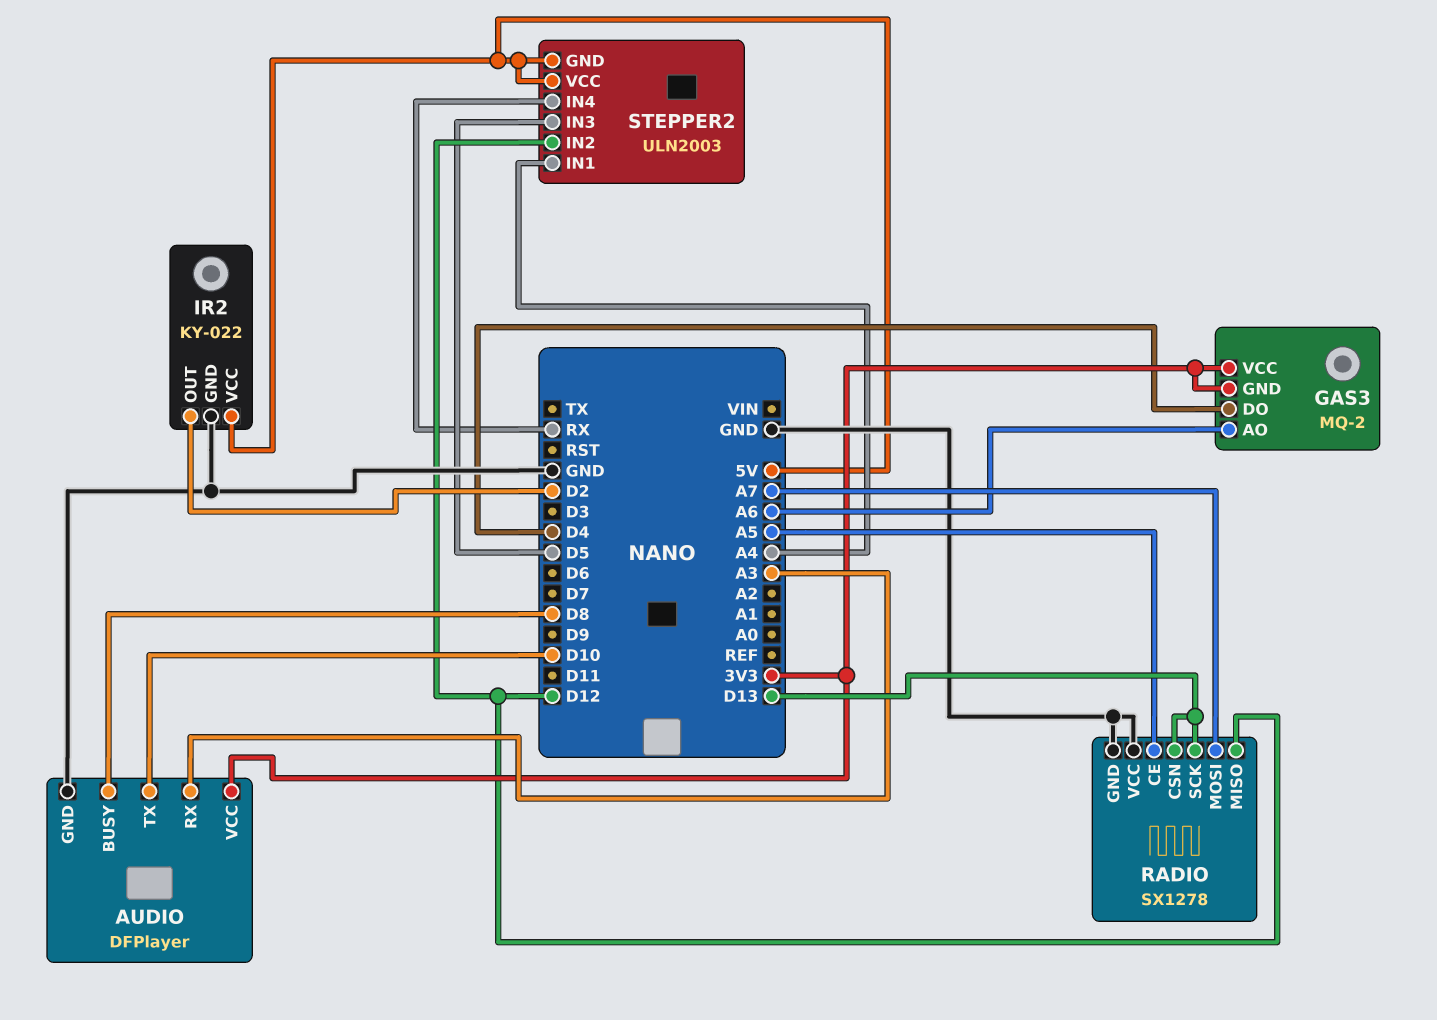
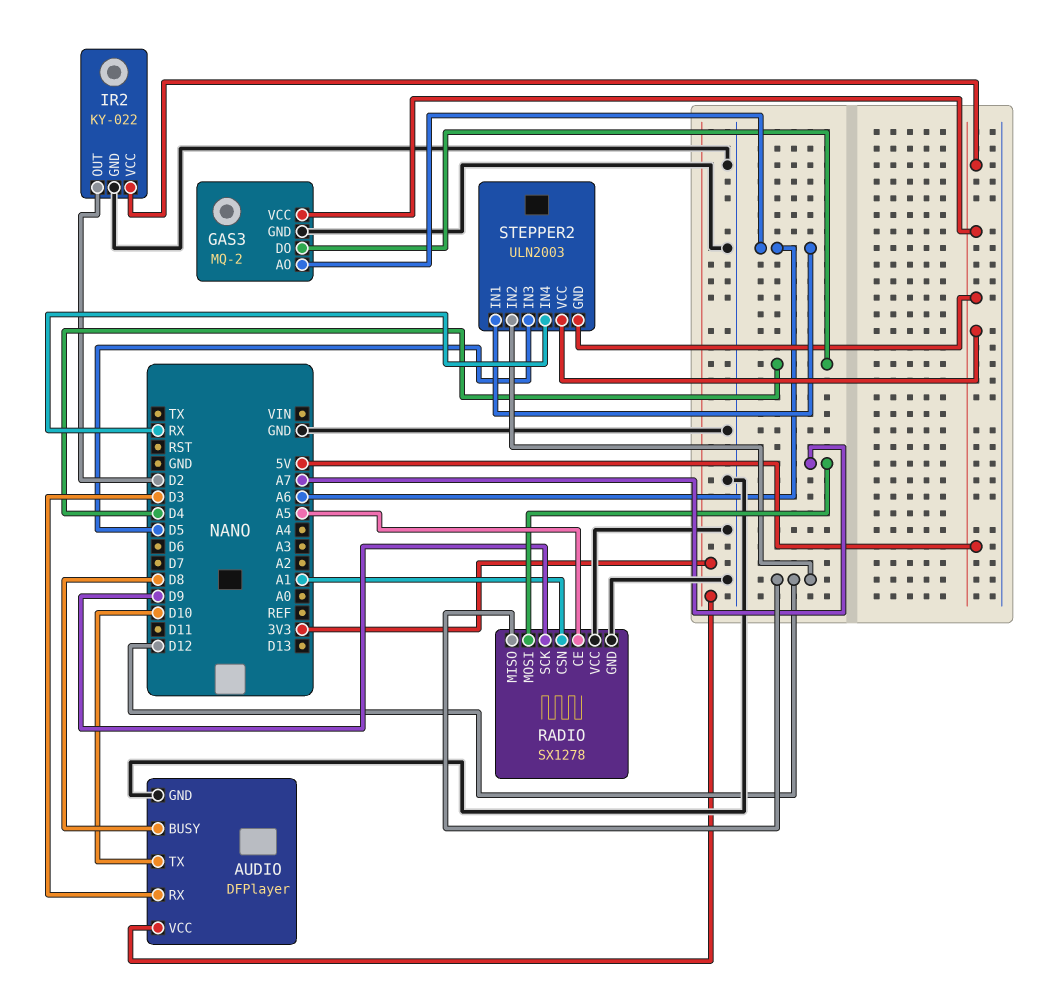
AUDIO pin RX: A3 -> D3
GAS3 pin GND: 3V3 -> GND
GAS3 pin VCC: 3V3 -> 5V
RADIO pin CSN: D13 -> A1
RADIO pin SCK: D13 -> D9
STEPPER2 pin IN1: A4 -> A6

